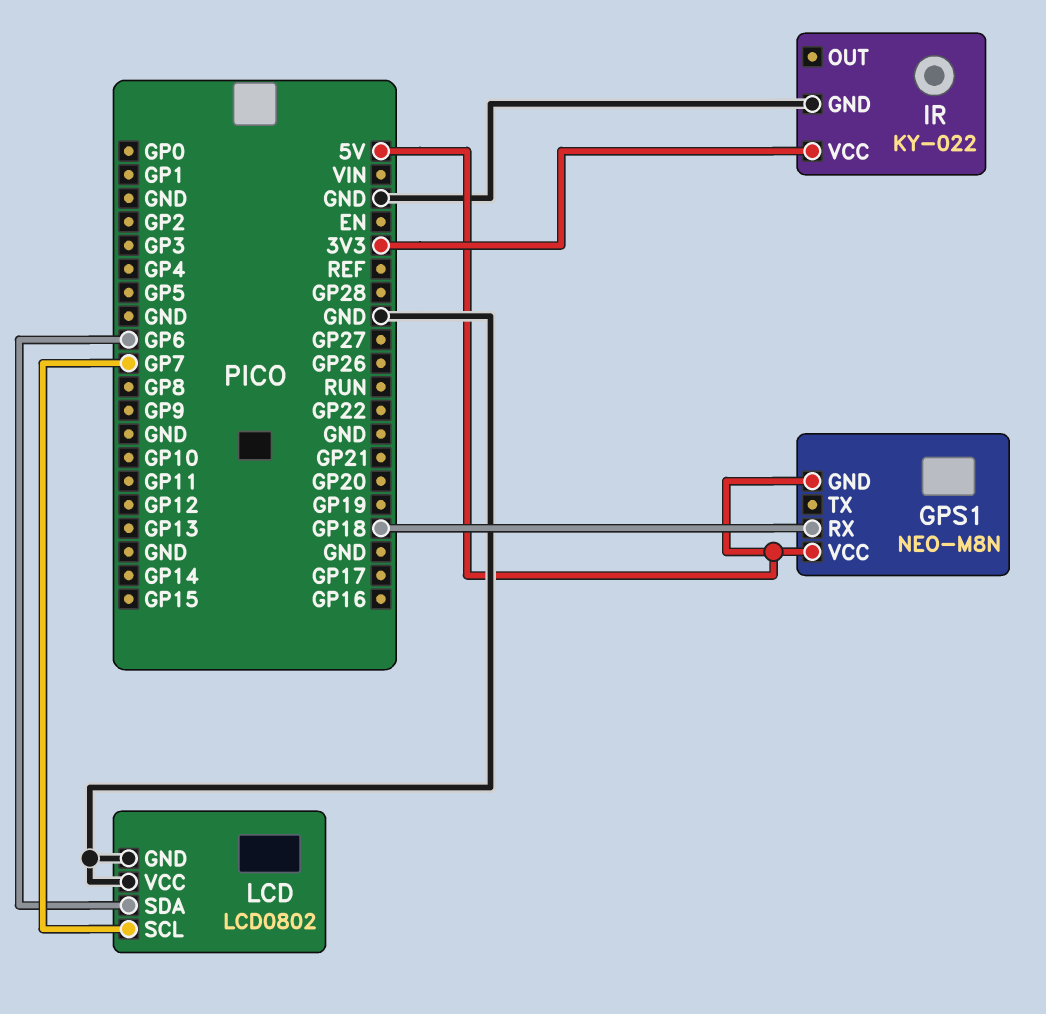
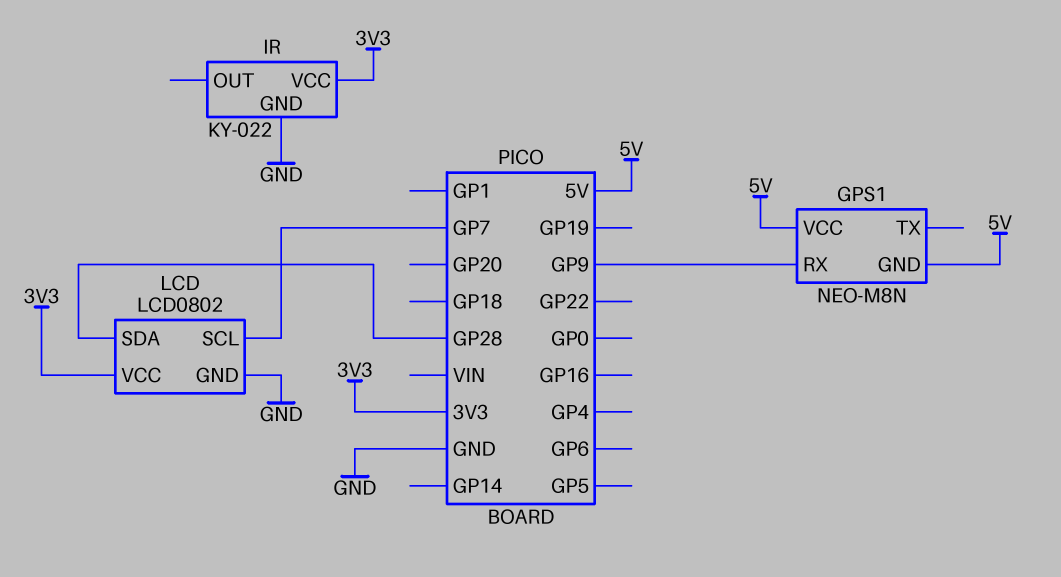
GPS1 pin RX: GP18 -> GP9
LCD pin SDA: GP6 -> GP28
LCD pin VCC: GND -> 3V3

